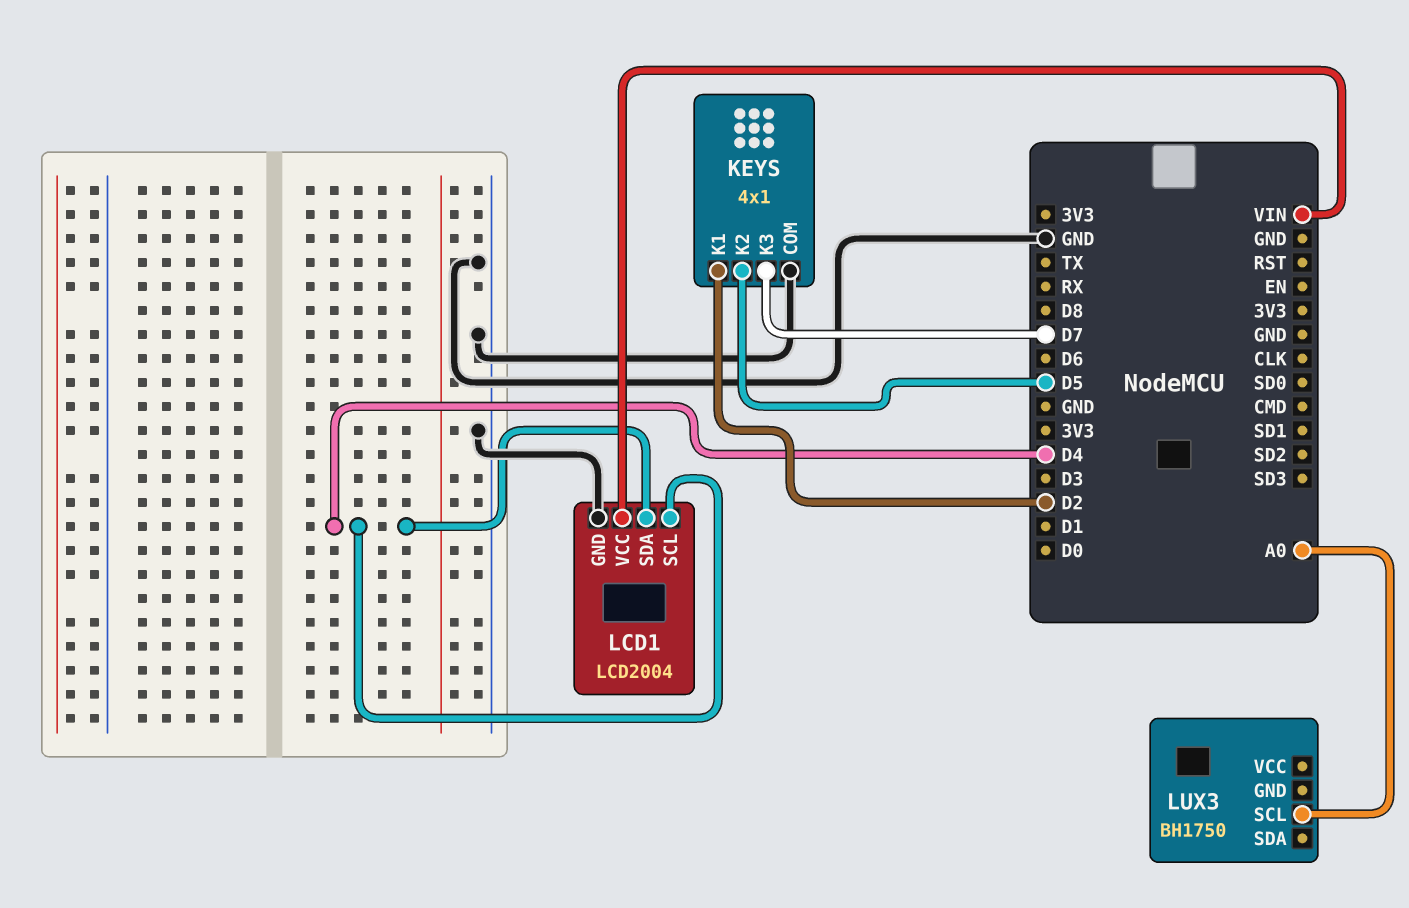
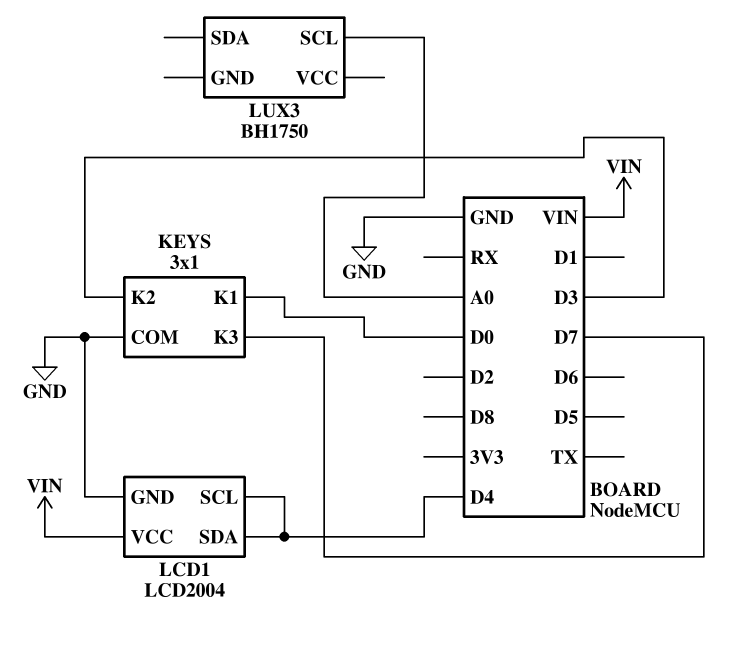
KEYS: 4x1 -> 3x1
KEYS pin K1: D2 -> D0
KEYS pin K2: D5 -> D3

